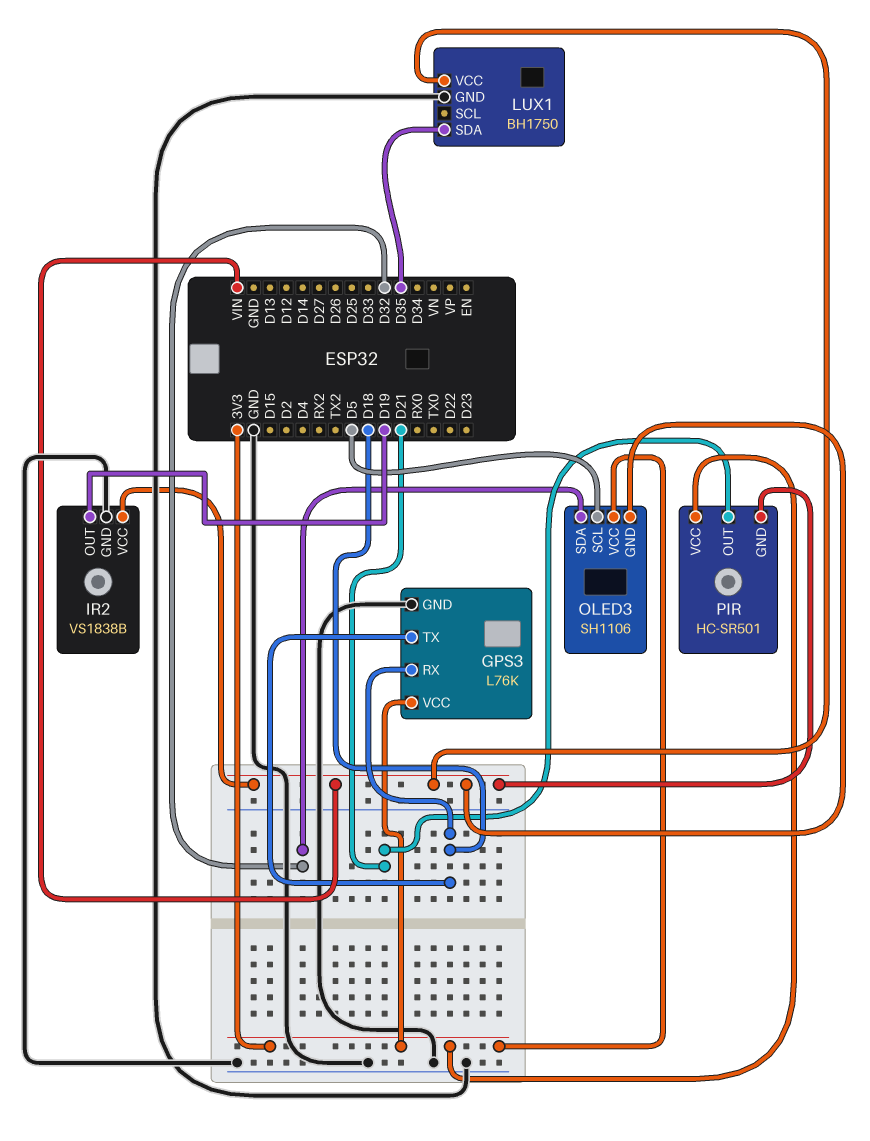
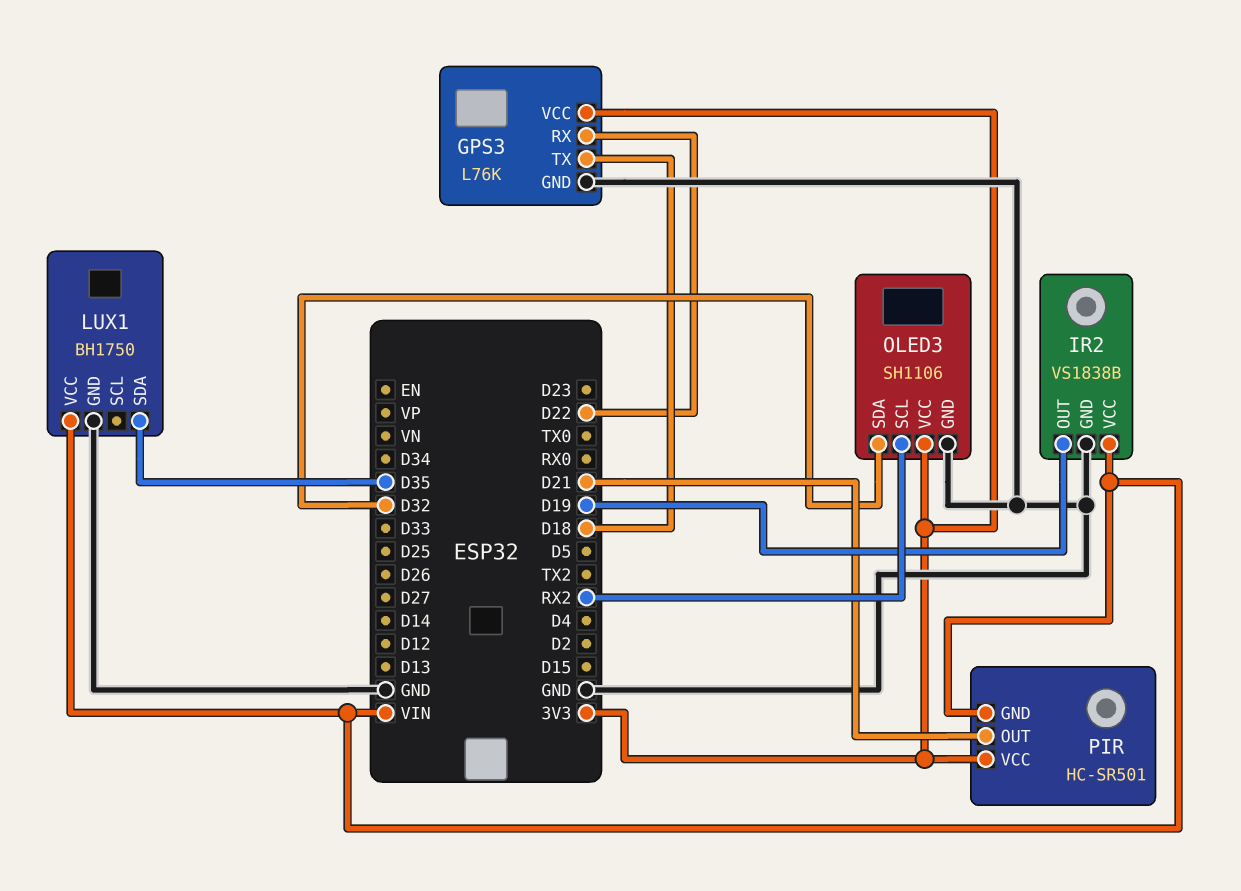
GPS3 pin RX: D18 -> D22
OLED3 pin GND: VIN -> GND
OLED3 pin SCL: D5 -> RX2

